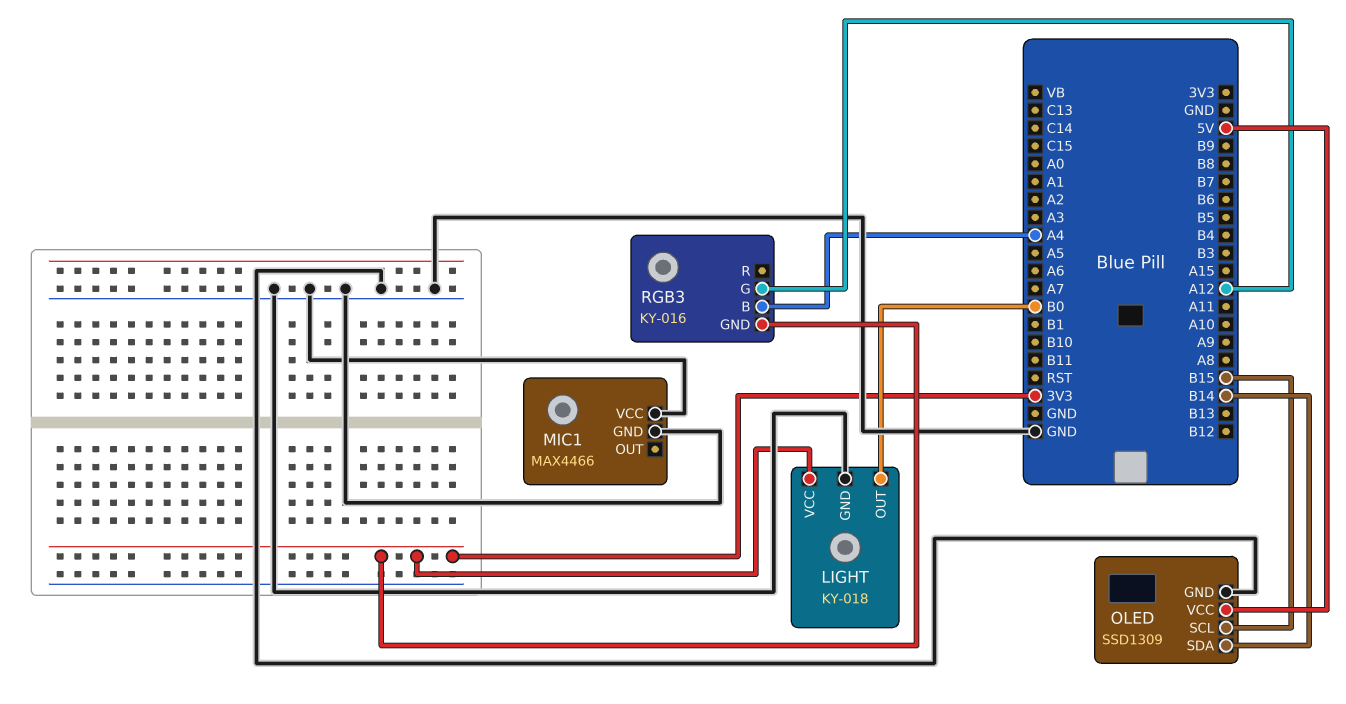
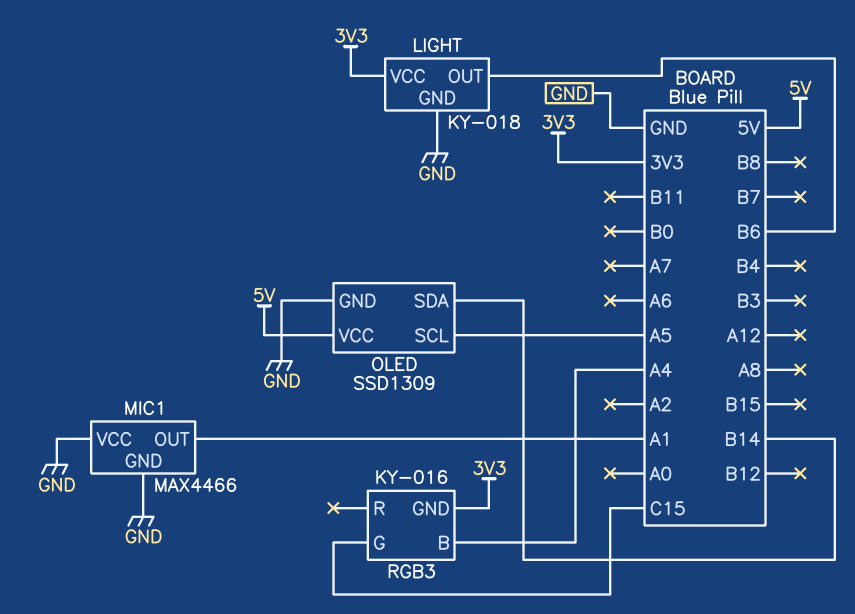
LIGHT pin OUT: B0 -> B6
MIC1 pin OUT: none -> A1
OLED pin SCL: B15 -> A5
RGB3 pin G: A12 -> C15

